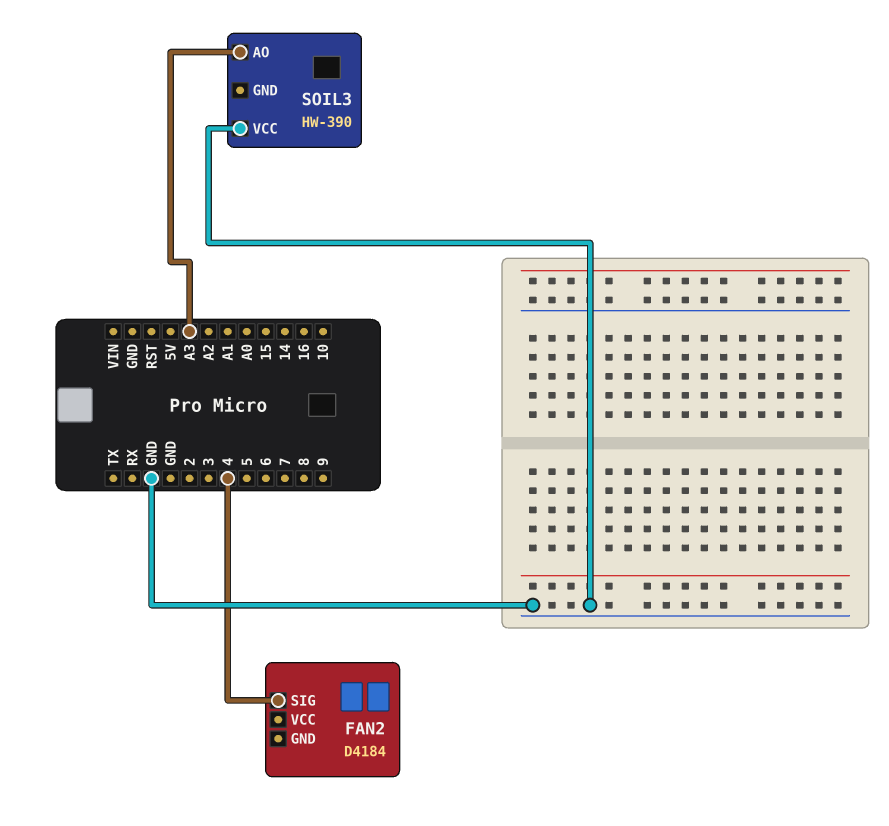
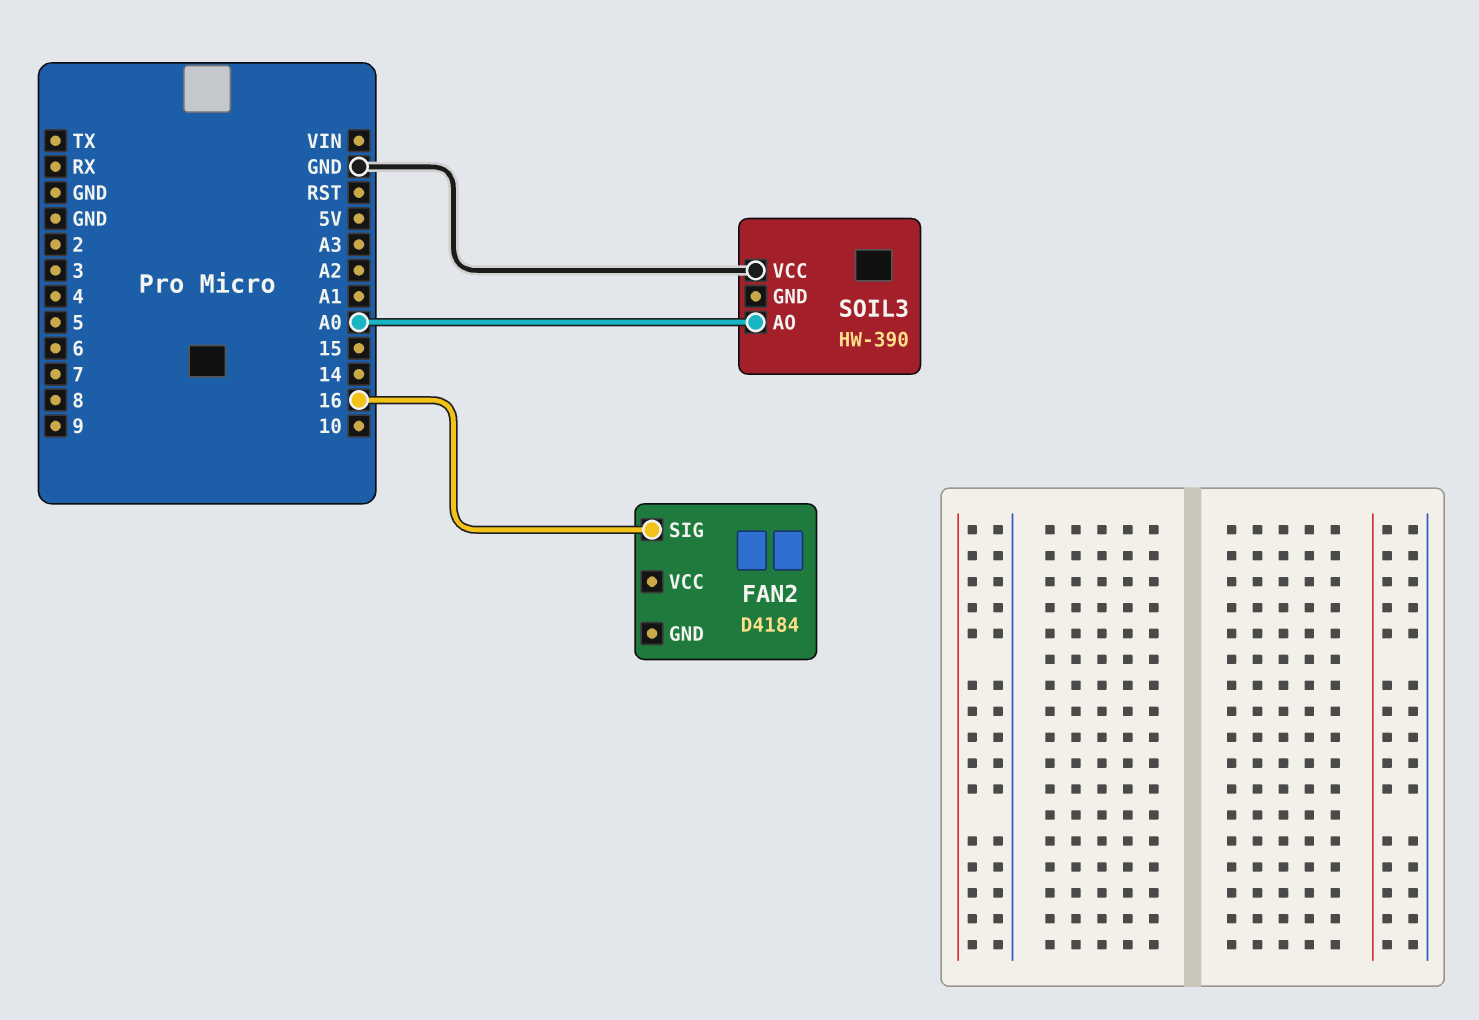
FAN2 pin SIG: 4 -> 16
SOIL3 pin AO: A3 -> A0

